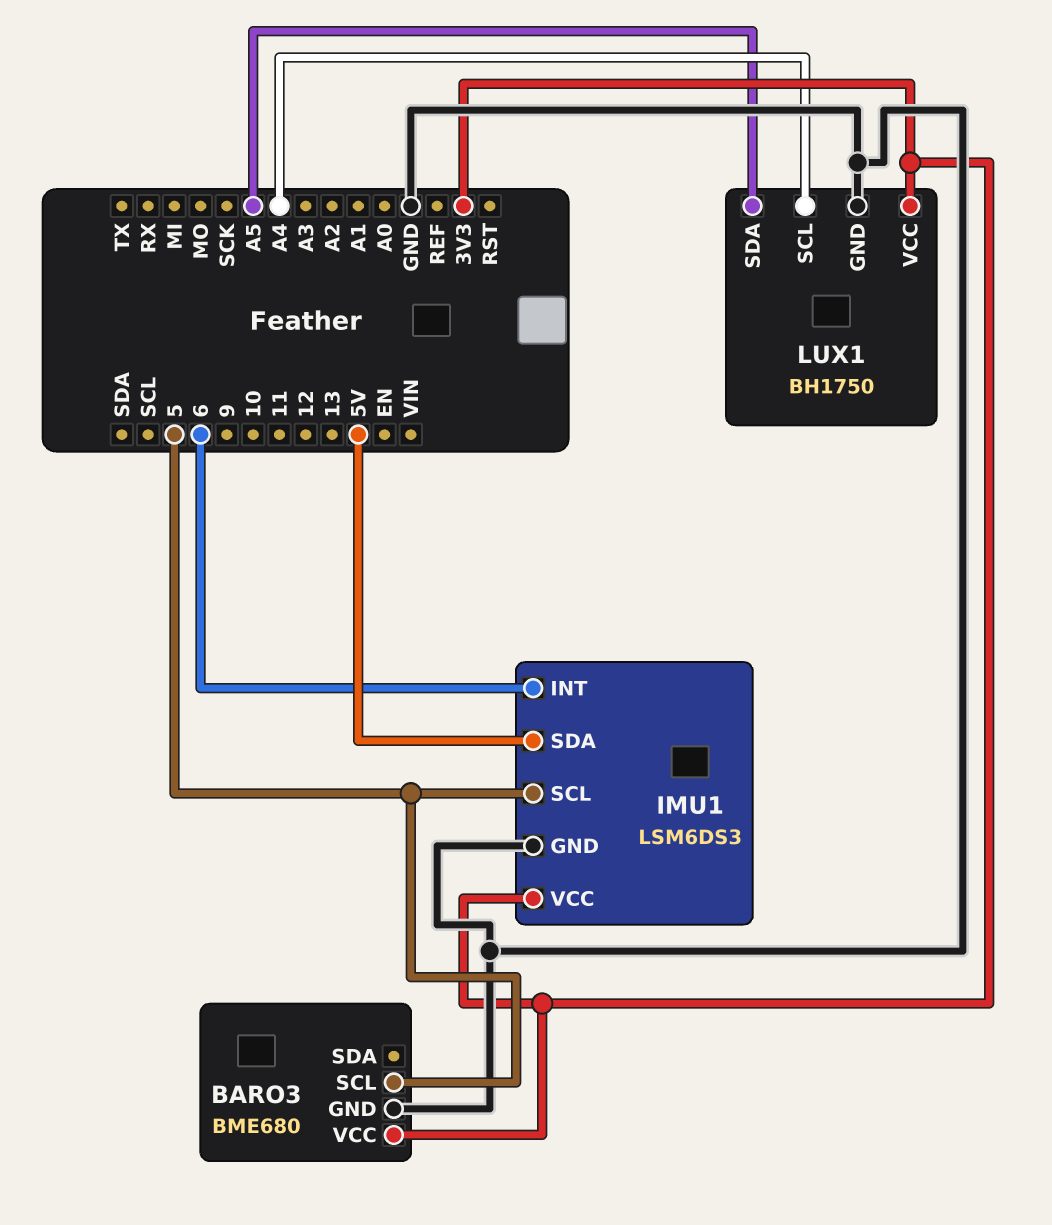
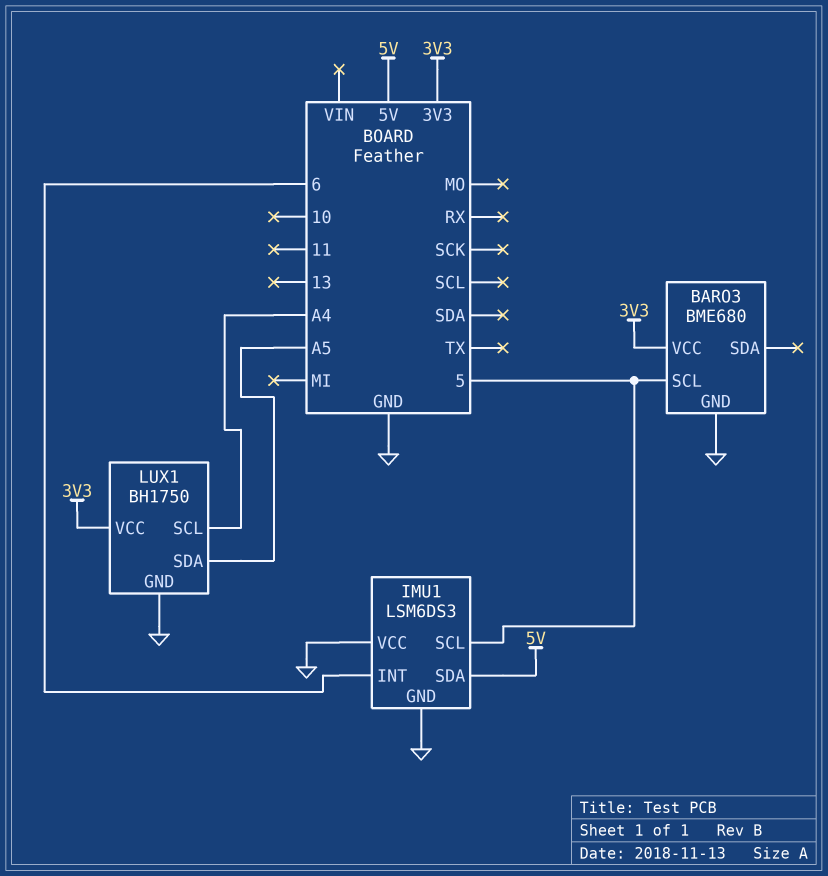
IMU1 pin VCC: 3V3 -> GND

